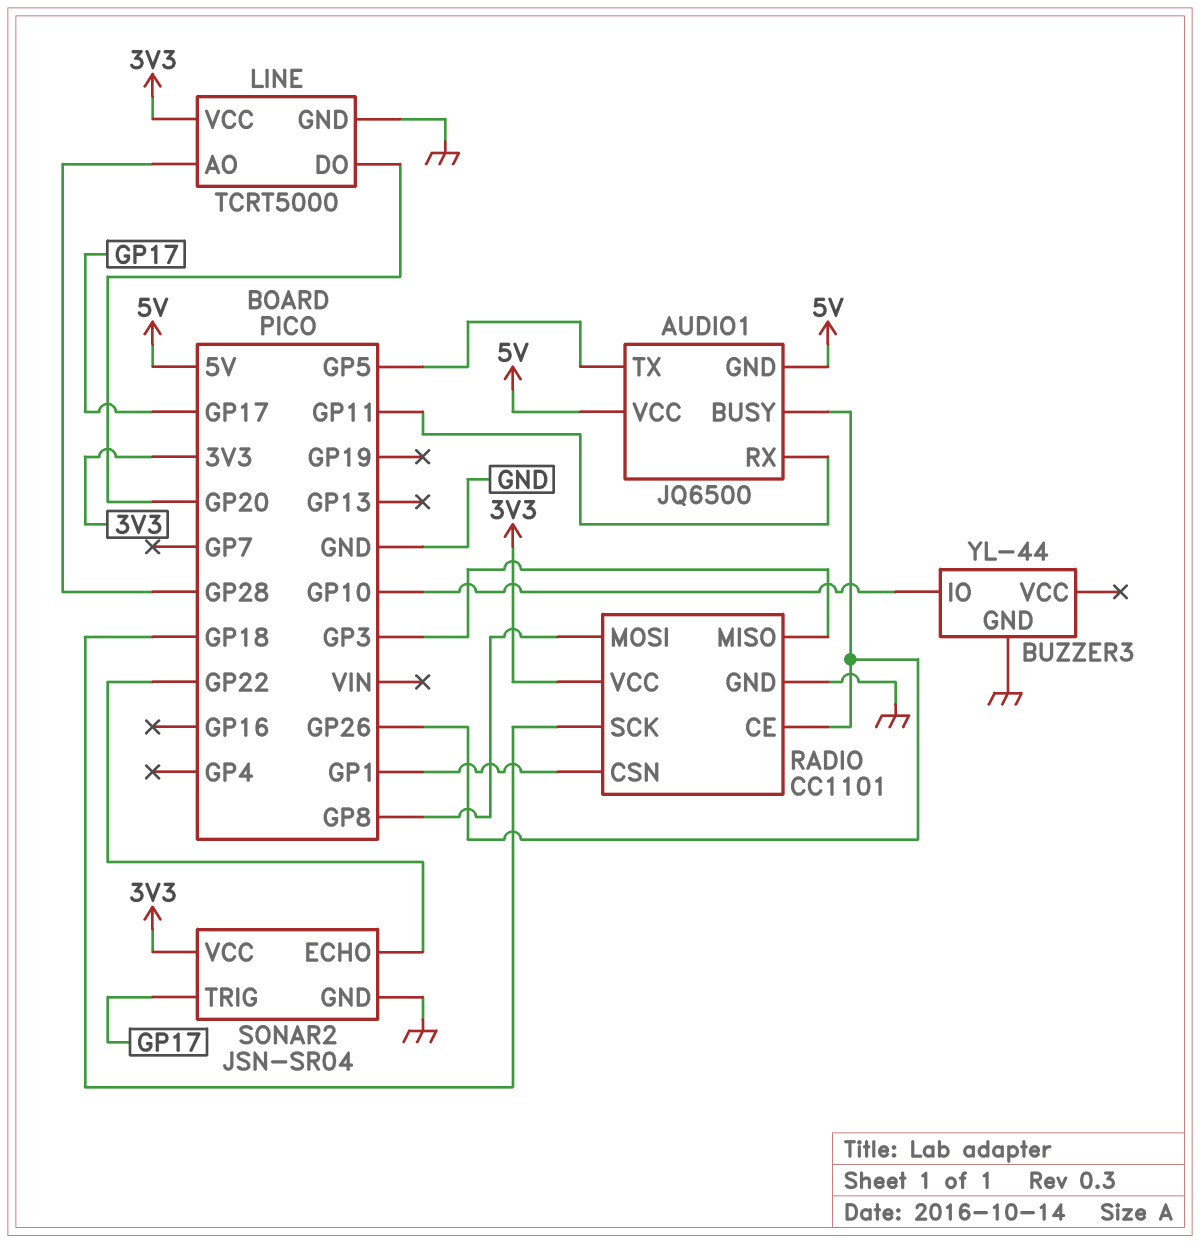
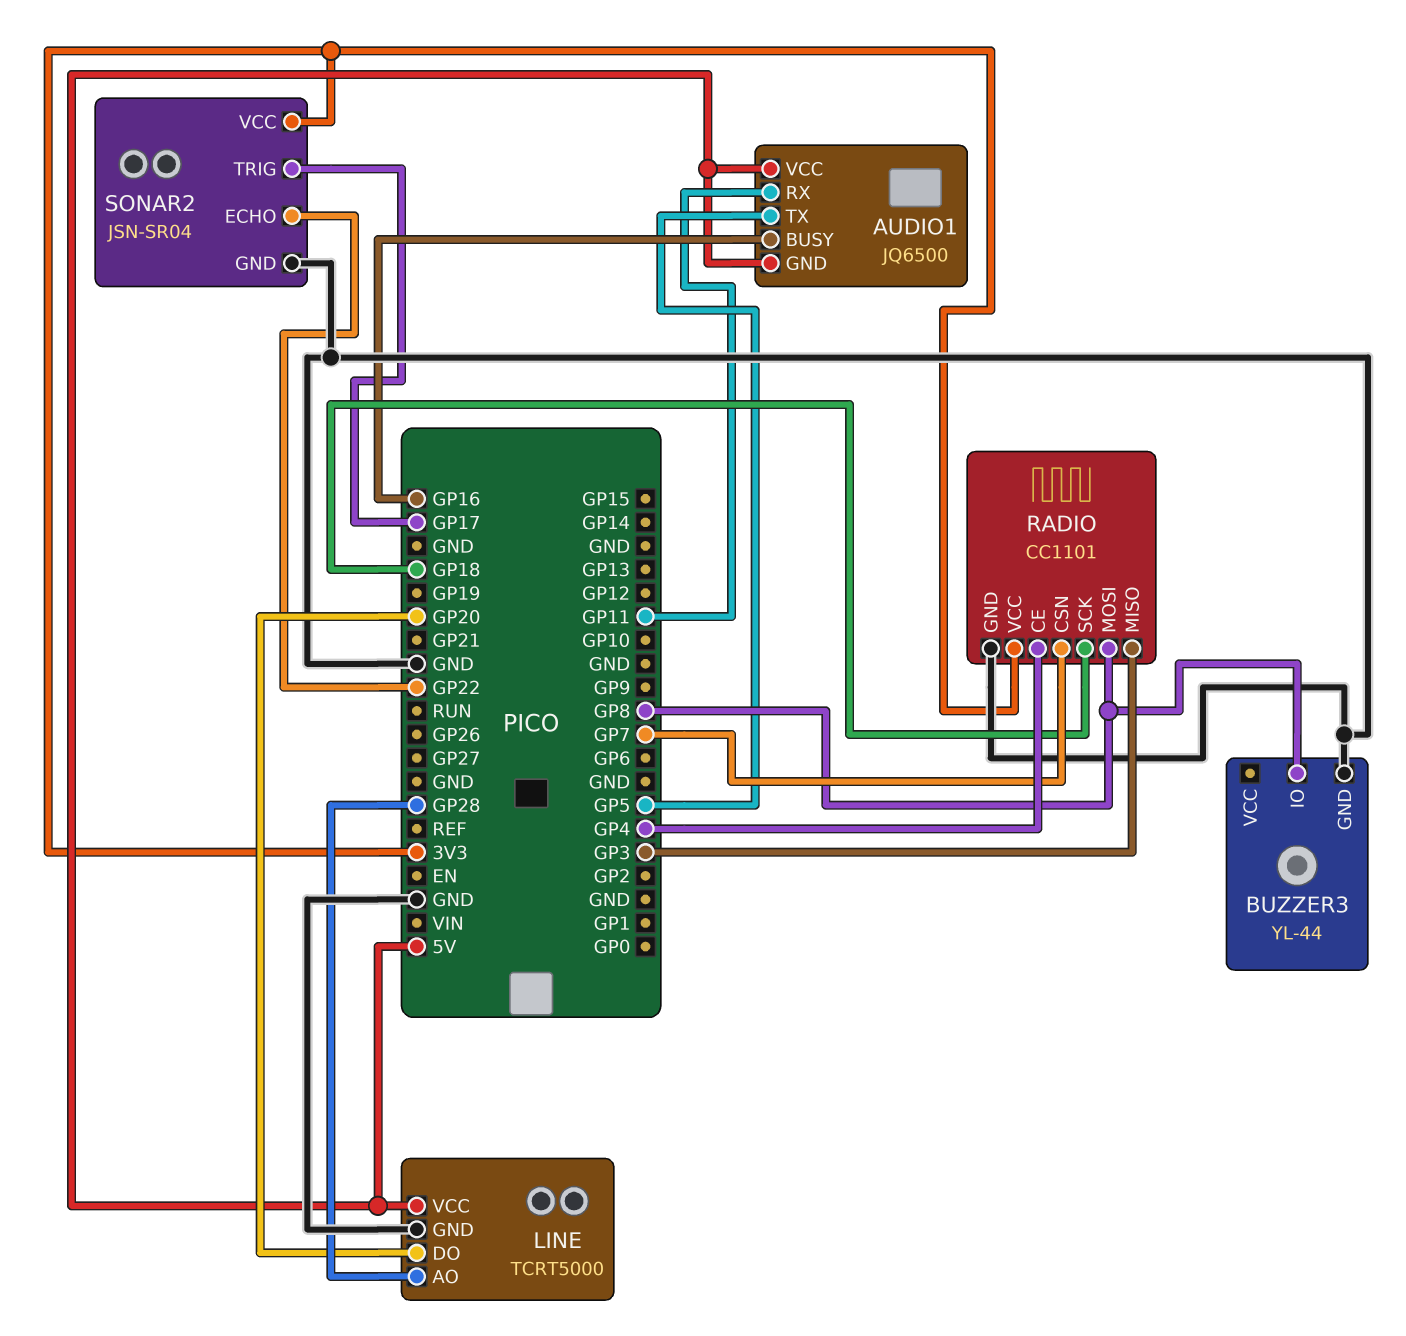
AUDIO1 pin BUSY: GP26 -> GP16
BUZZER3 pin IO: GP10 -> GP8
LINE pin VCC: 3V3 -> 5V
RADIO pin CE: GP26 -> GP4
RADIO pin CSN: GP1 -> GP7

